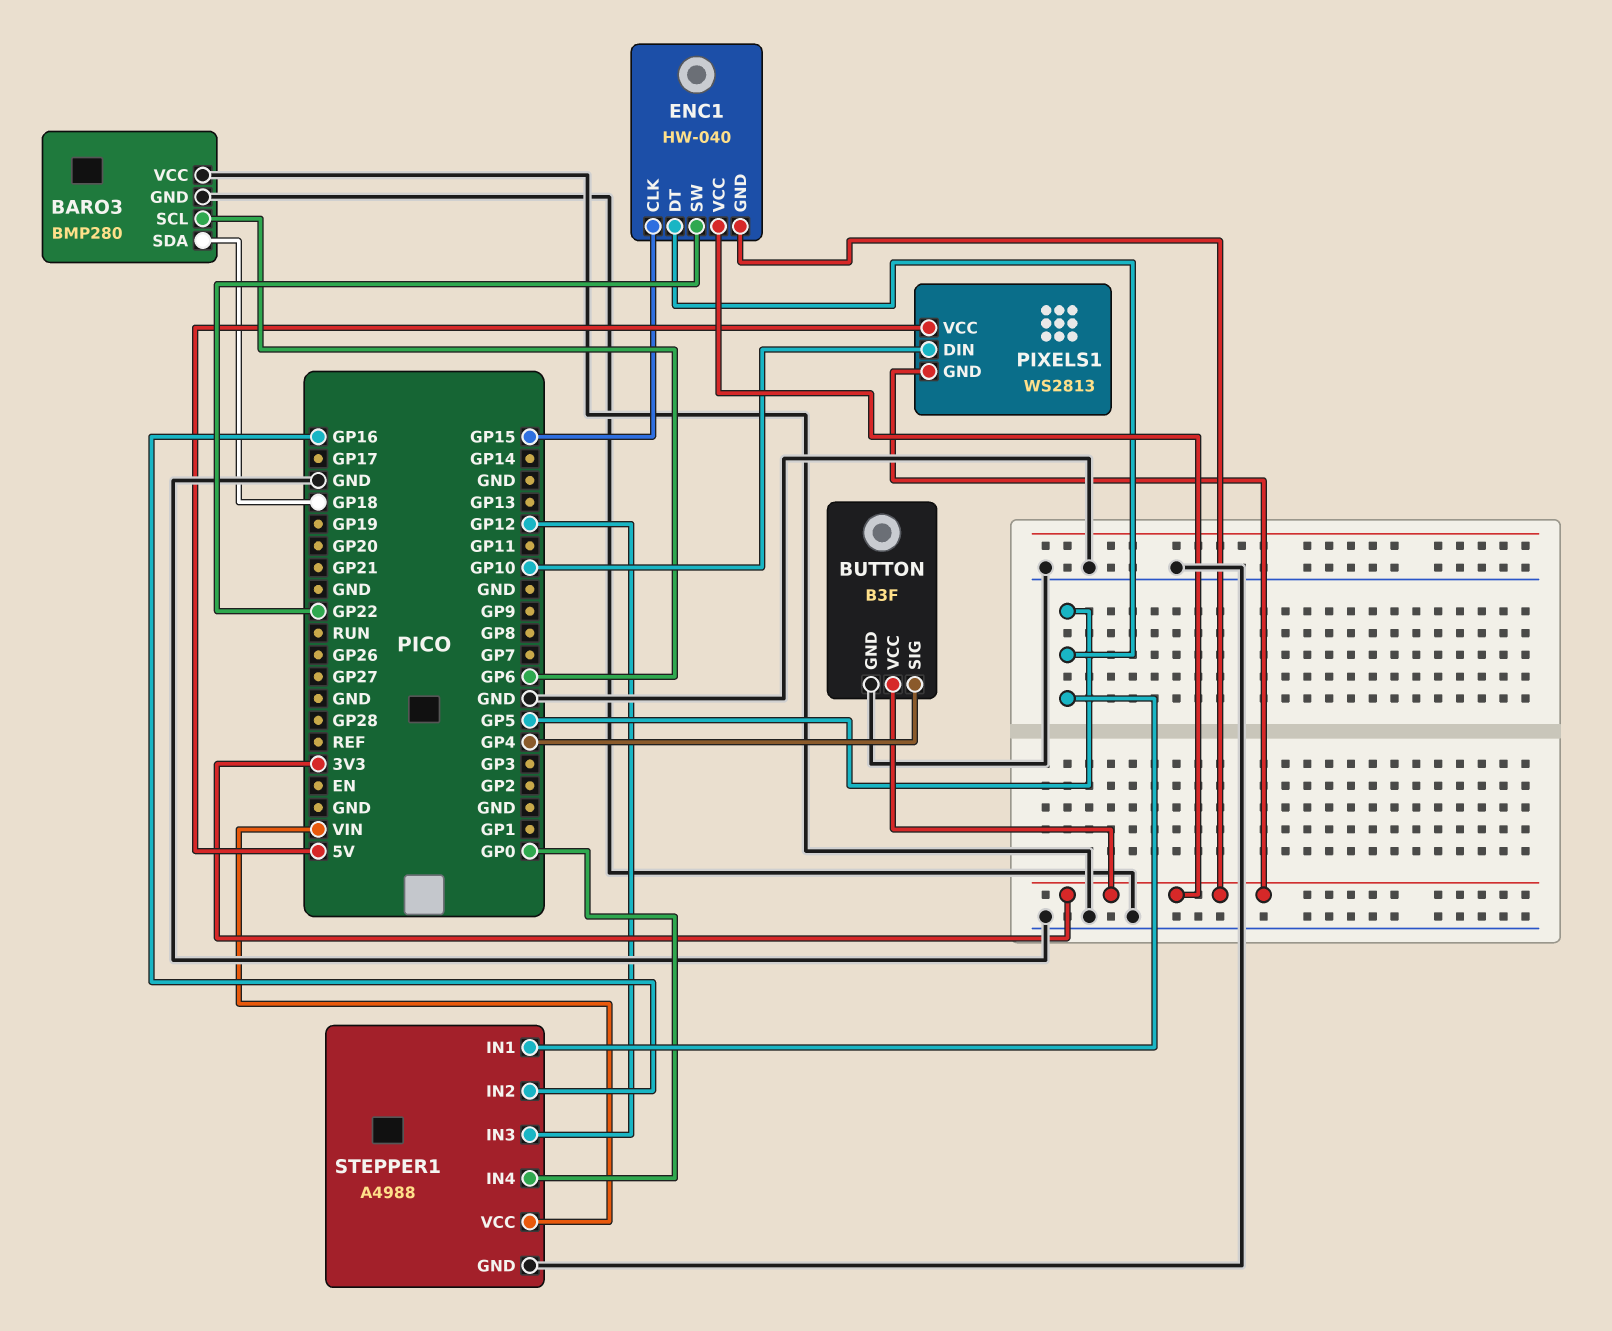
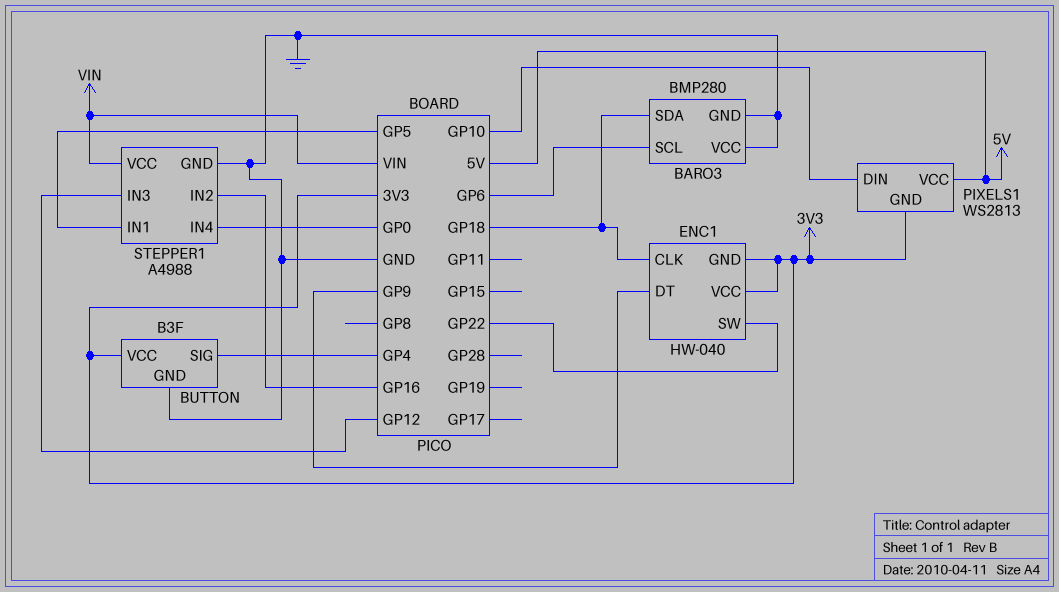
ENC1 pin CLK: GP15 -> GP18
ENC1 pin DT: GP5 -> GP9

